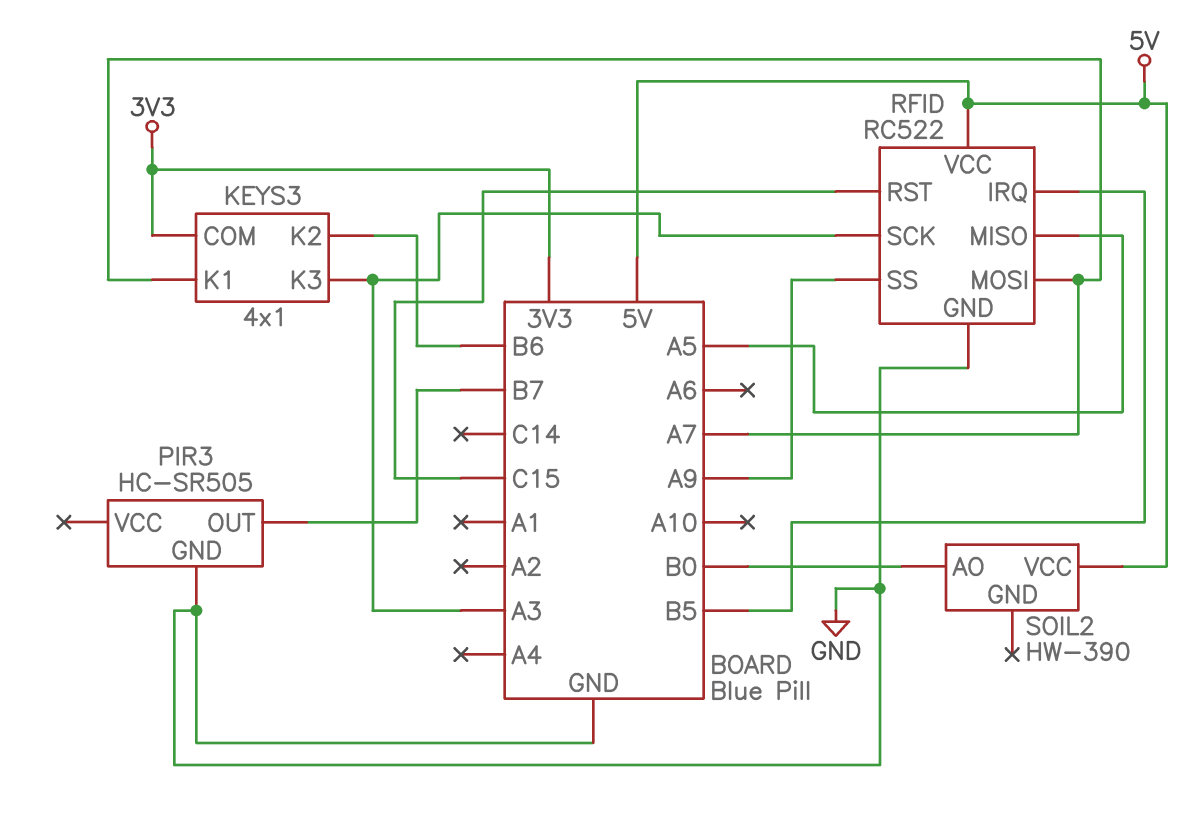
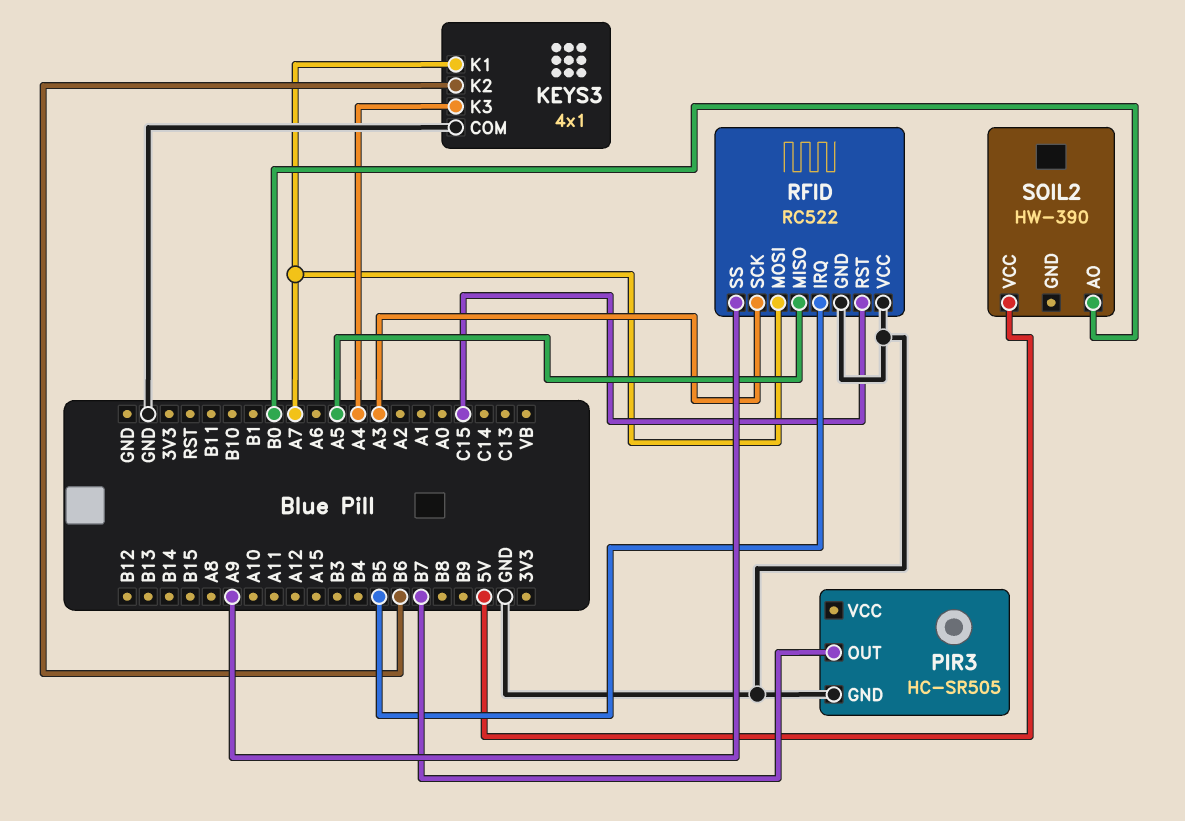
KEYS3 pin COM: 3V3 -> GND
KEYS3 pin K3: A3 -> A4
RFID pin VCC: 5V -> GND

